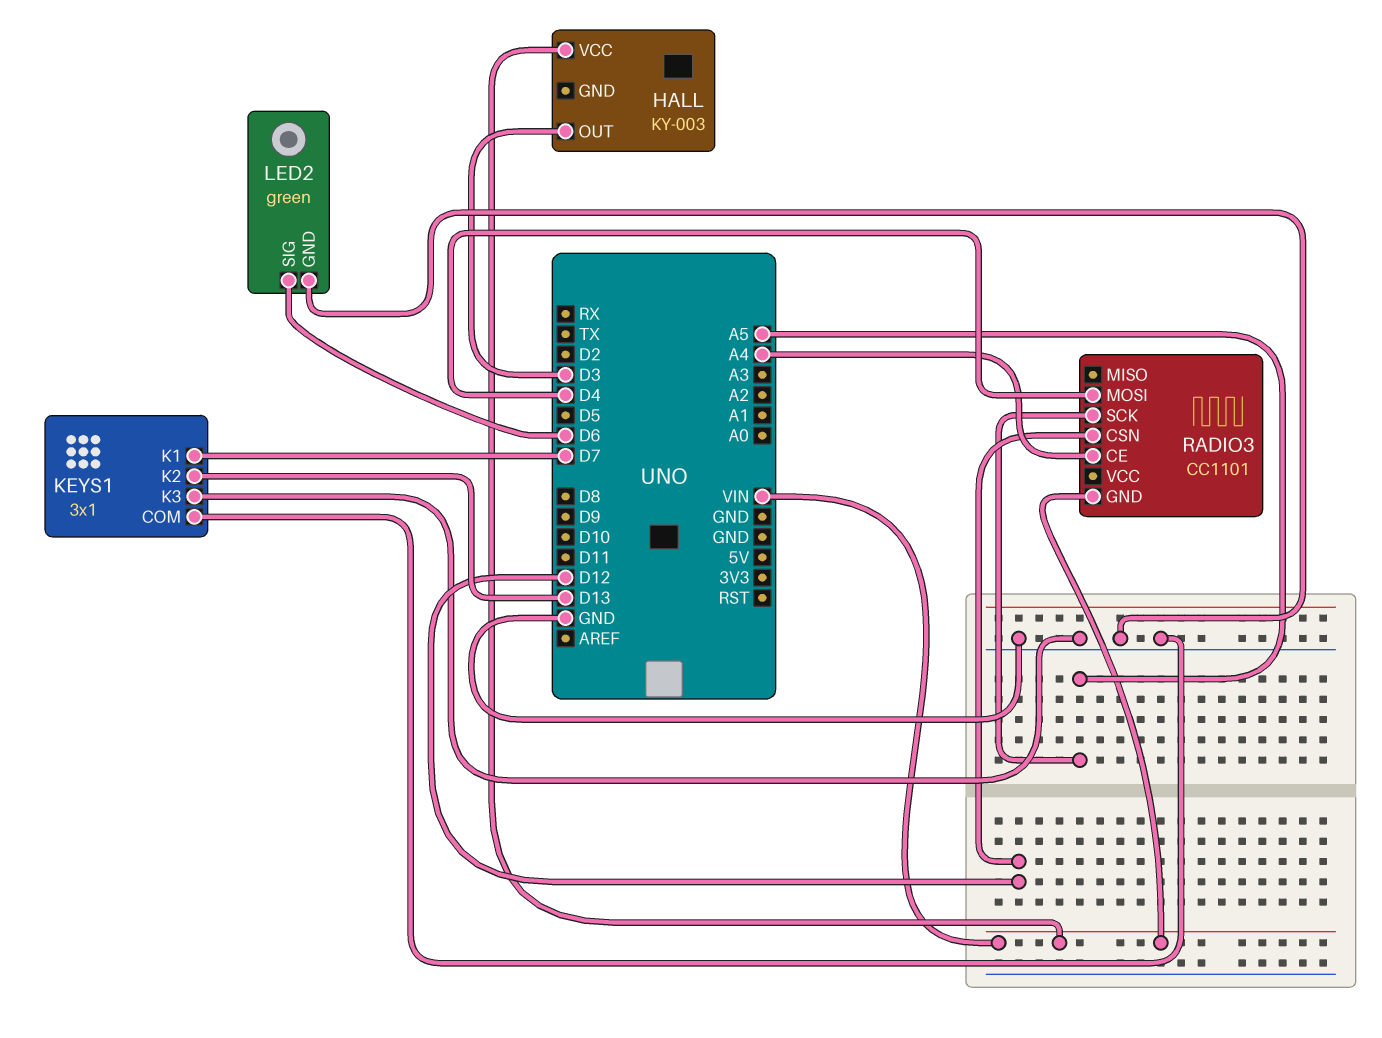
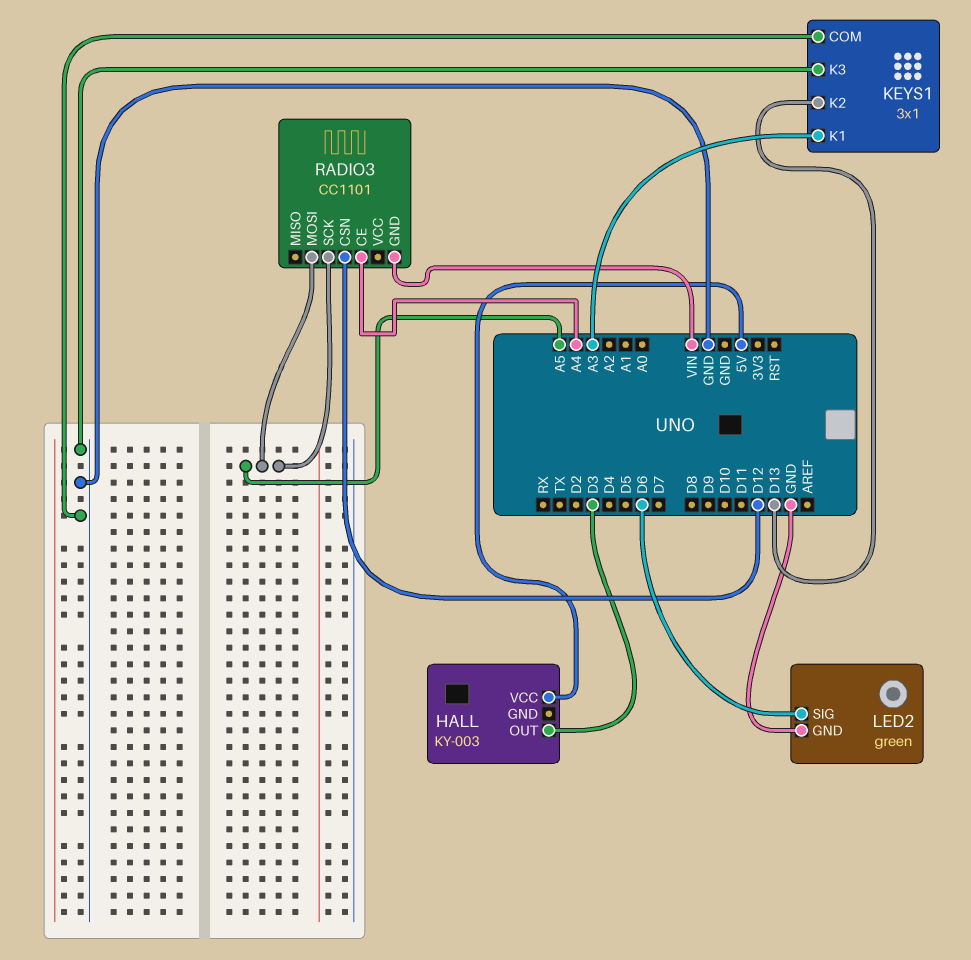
HALL pin VCC: VIN -> 5V
KEYS1 pin K1: D7 -> A3
RADIO3 pin MOSI: D4 -> A5

